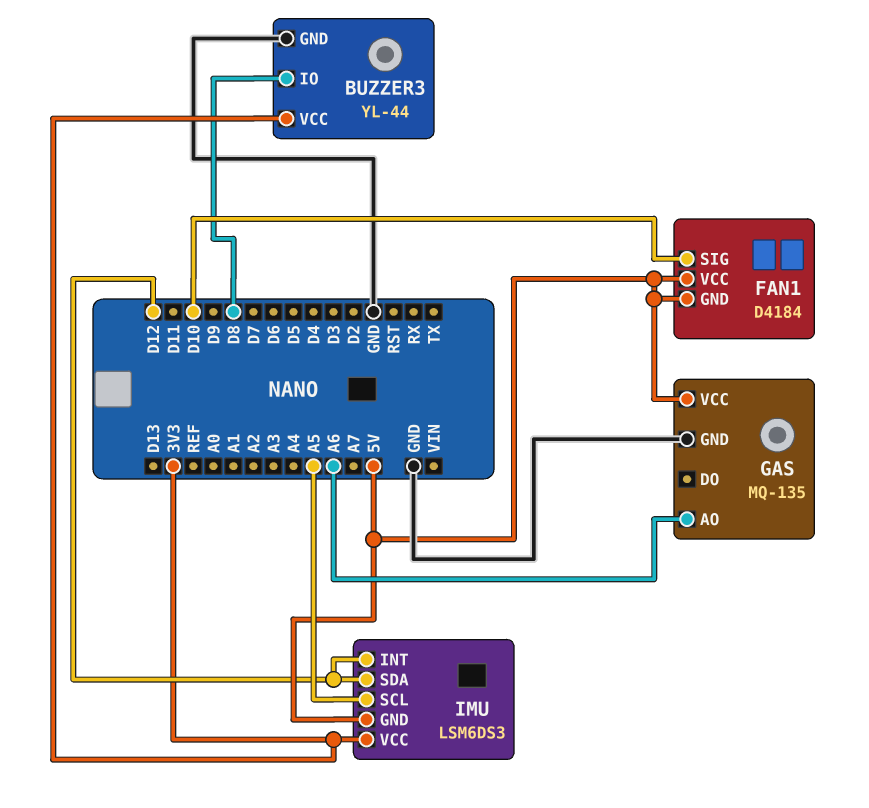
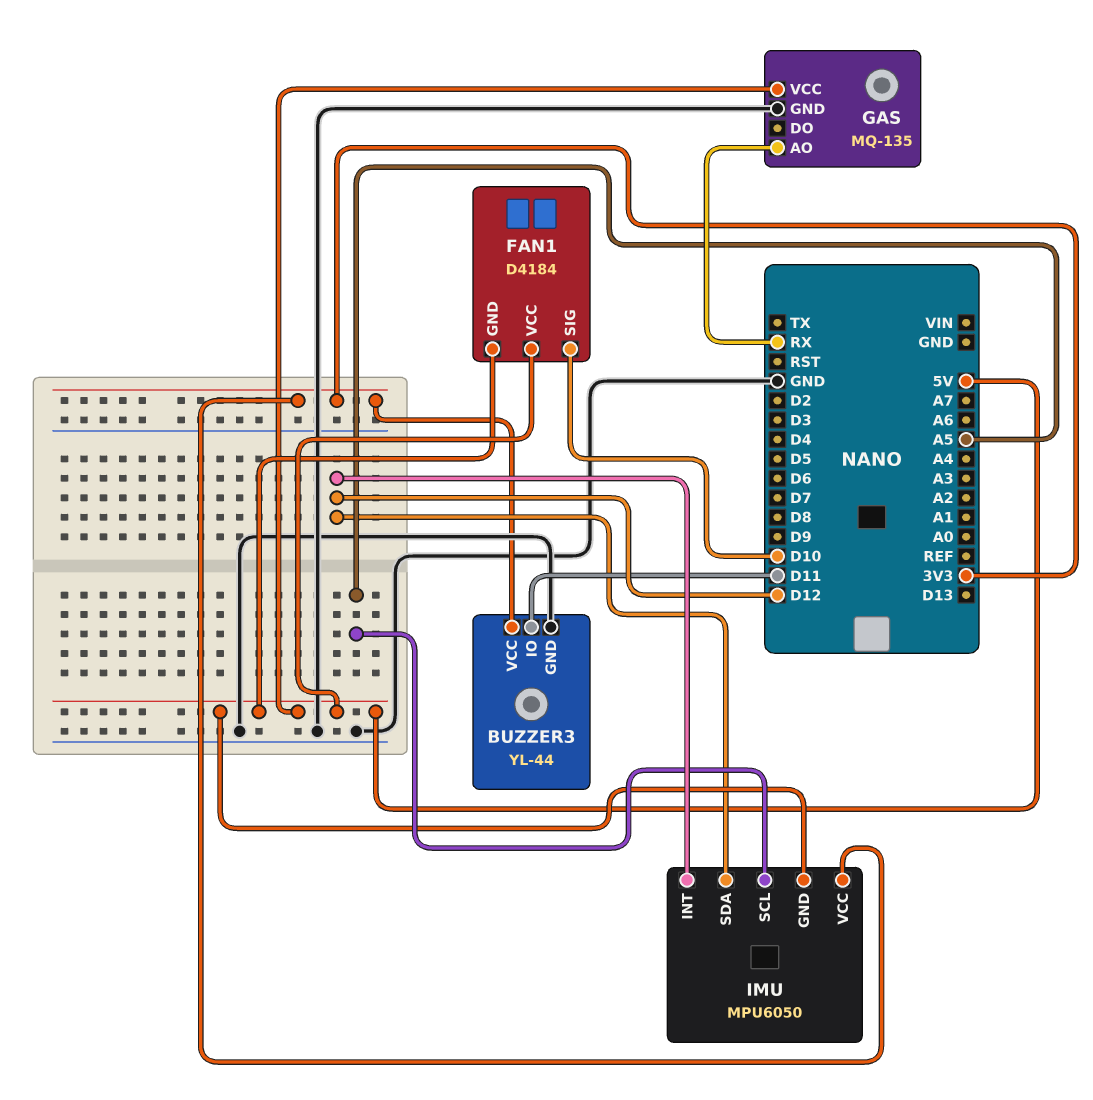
BUZZER3 pin IO: D8 -> D11
GAS pin AO: A6 -> RX
IMU: LSM6DS3 -> MPU6050

